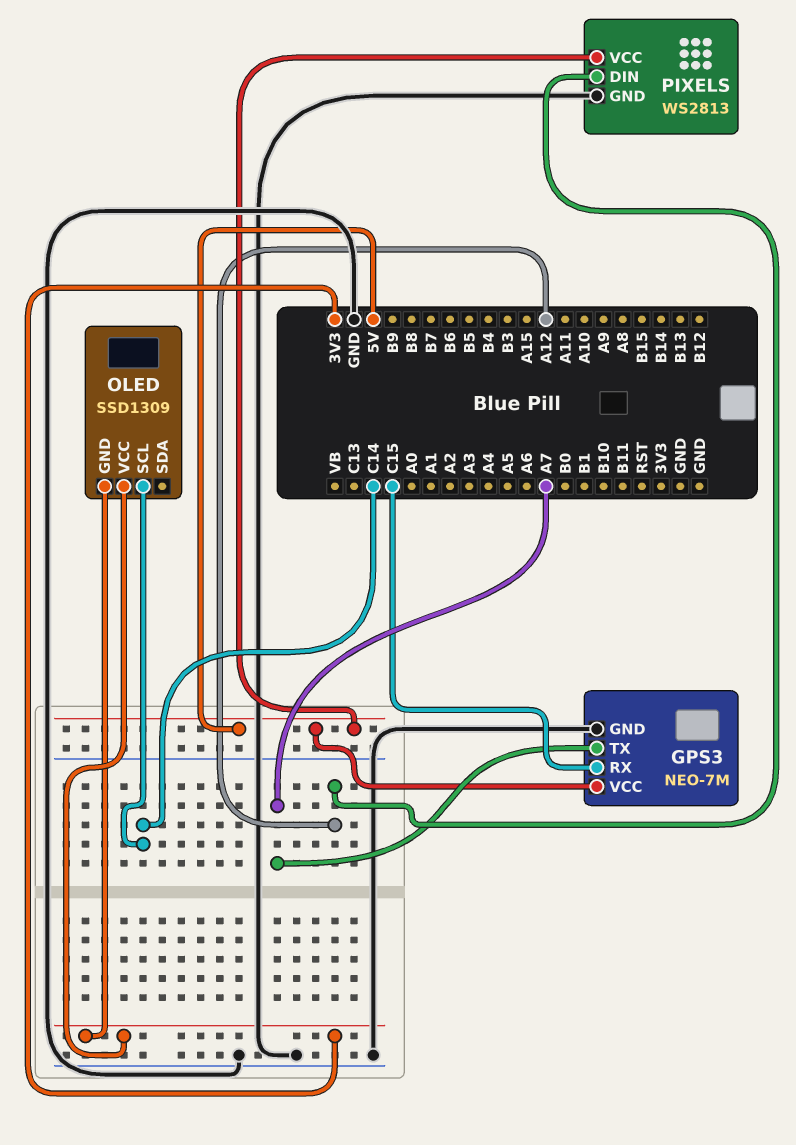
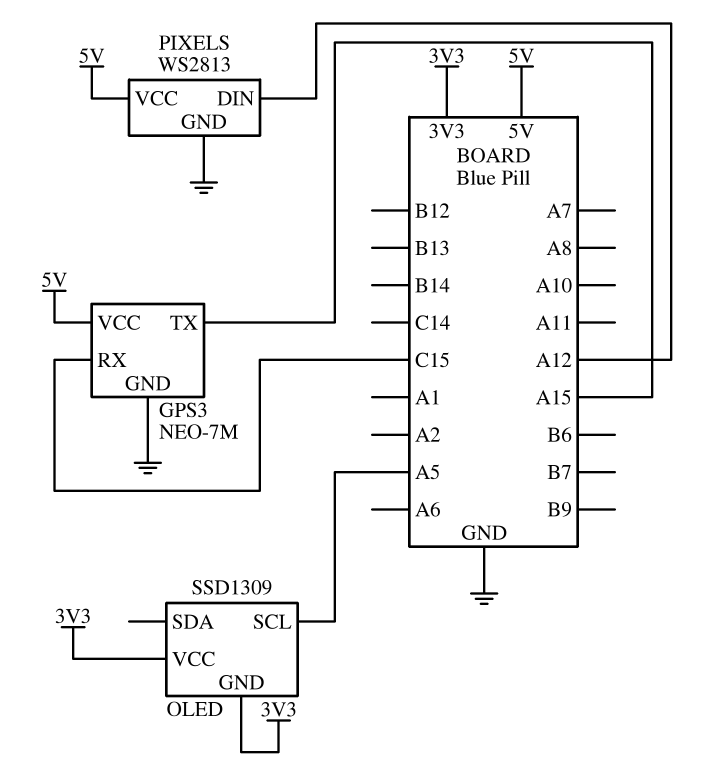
GPS3 pin TX: A7 -> A15
OLED pin SCL: C14 -> A5

